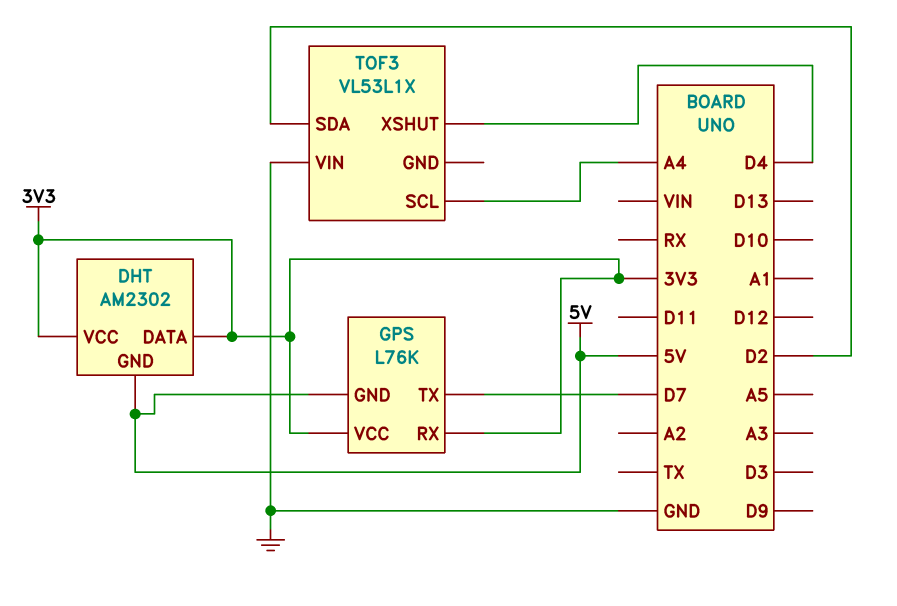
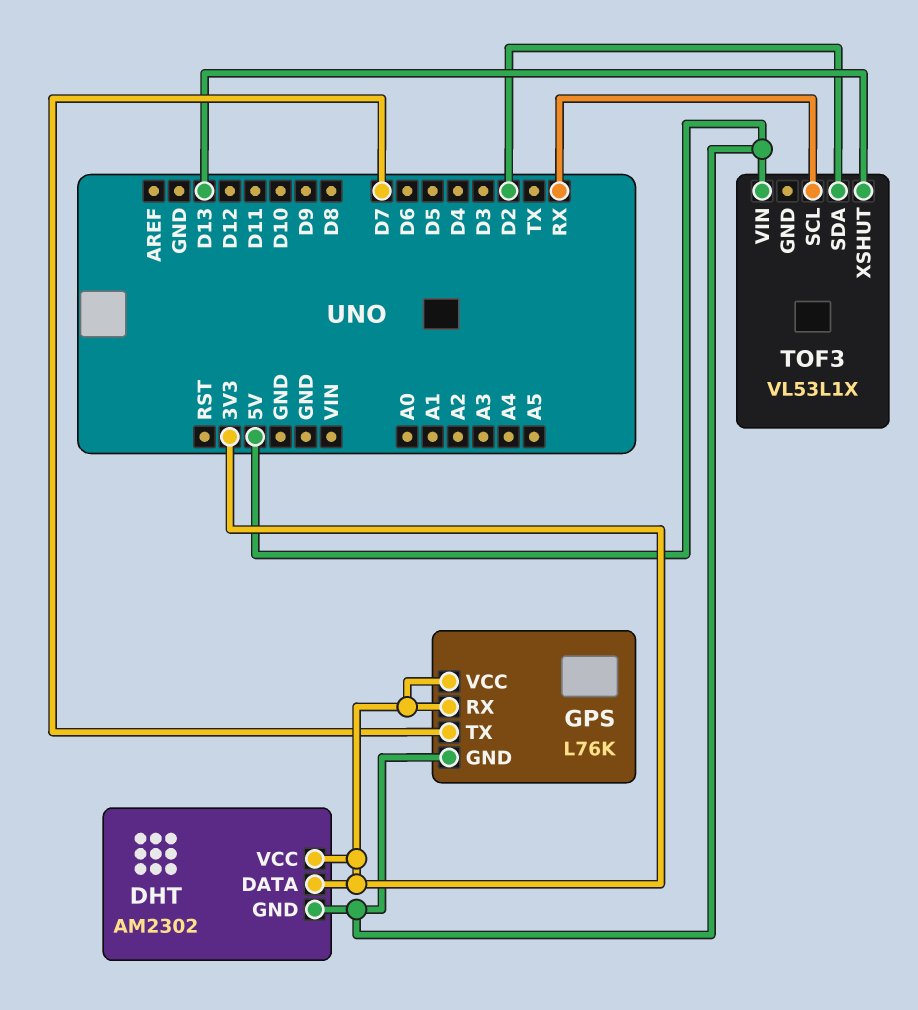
TOF3 pin SCL: A4 -> RX
TOF3 pin VIN: GND -> 5V
TOF3 pin XSHUT: D4 -> D13

